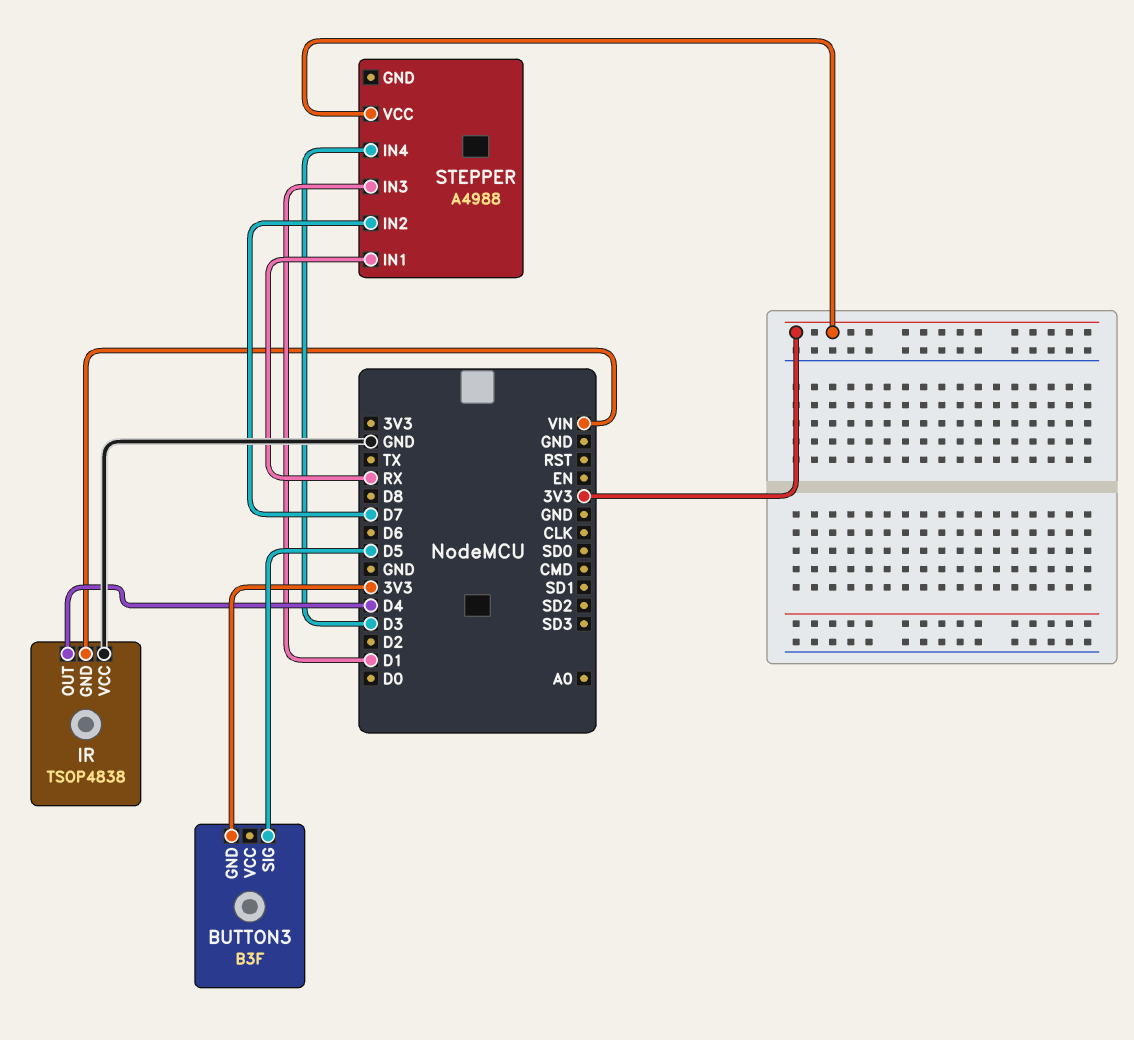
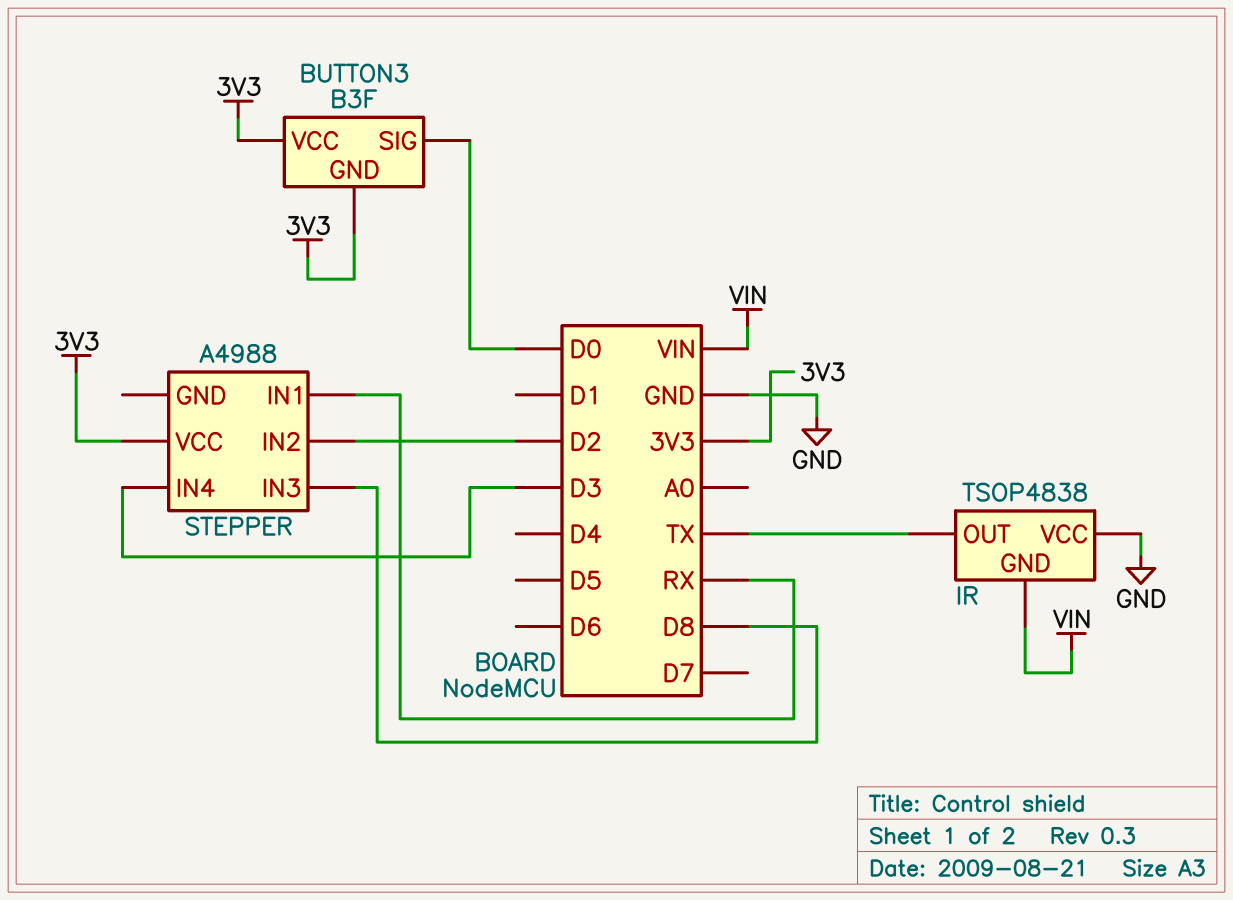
BUTTON3 pin SIG: D5 -> D0
BUTTON3 pin VCC: none -> 3V3
IR pin OUT: D4 -> TX
STEPPER pin IN2: D7 -> D2
STEPPER pin IN3: D1 -> D8

